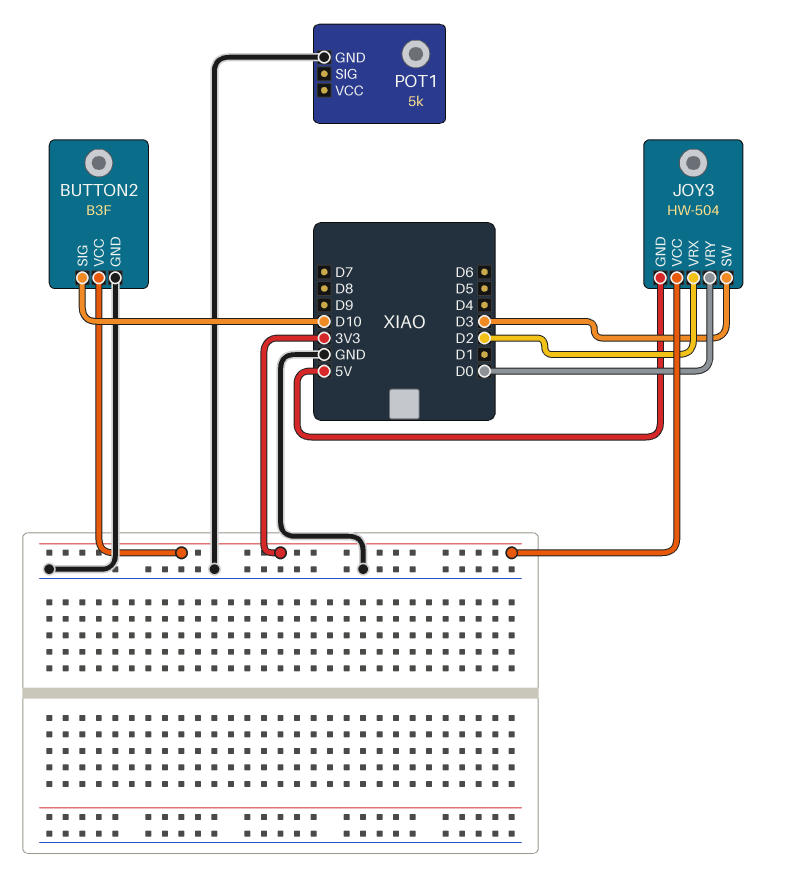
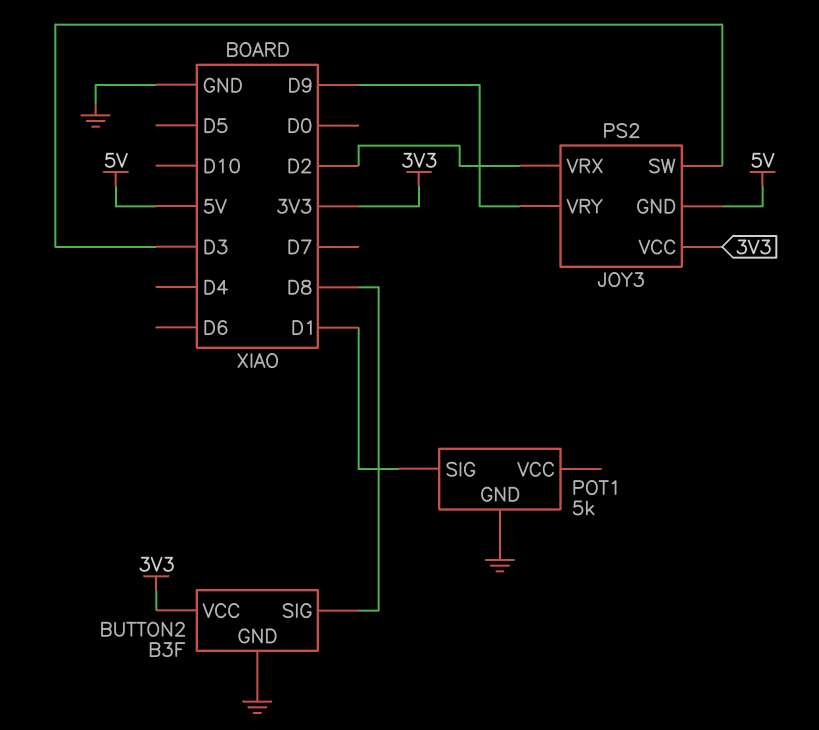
BUTTON2 pin SIG: D10 -> D8
JOY3: HW-504 -> PS2
JOY3 pin VRY: D0 -> D9
POT1 pin SIG: none -> D1

